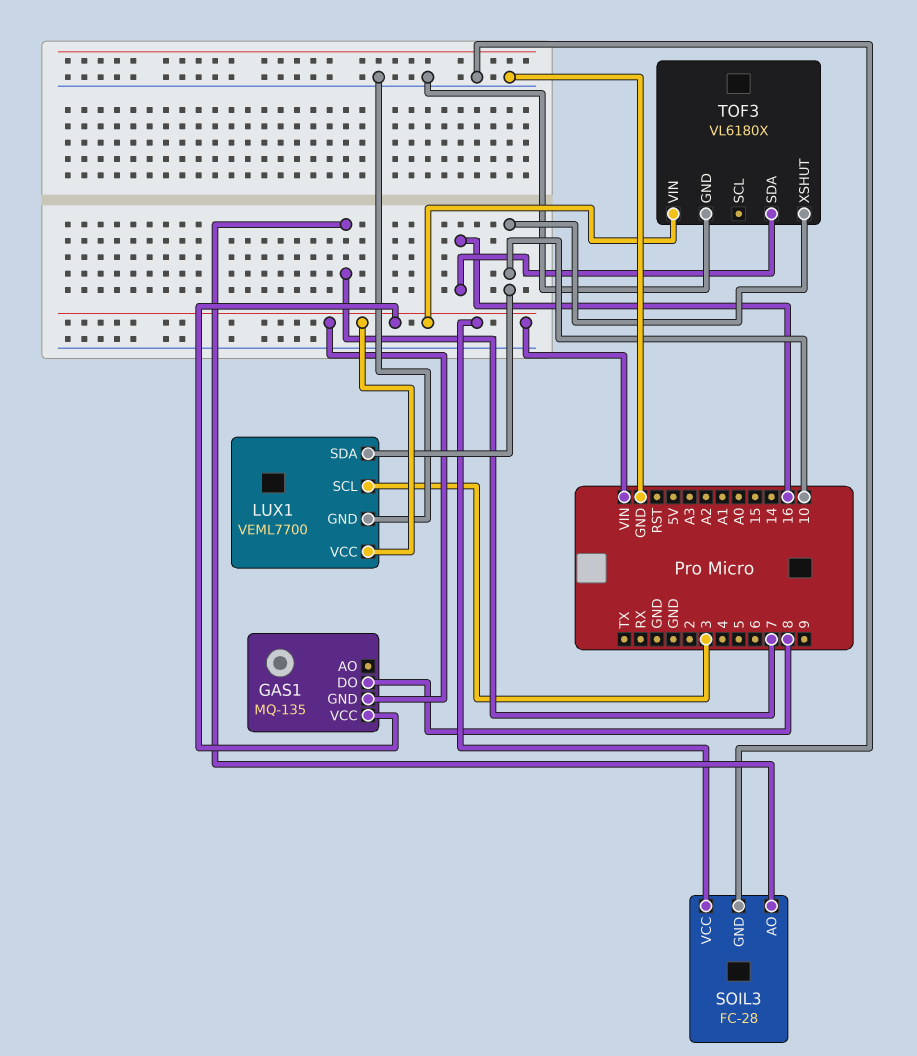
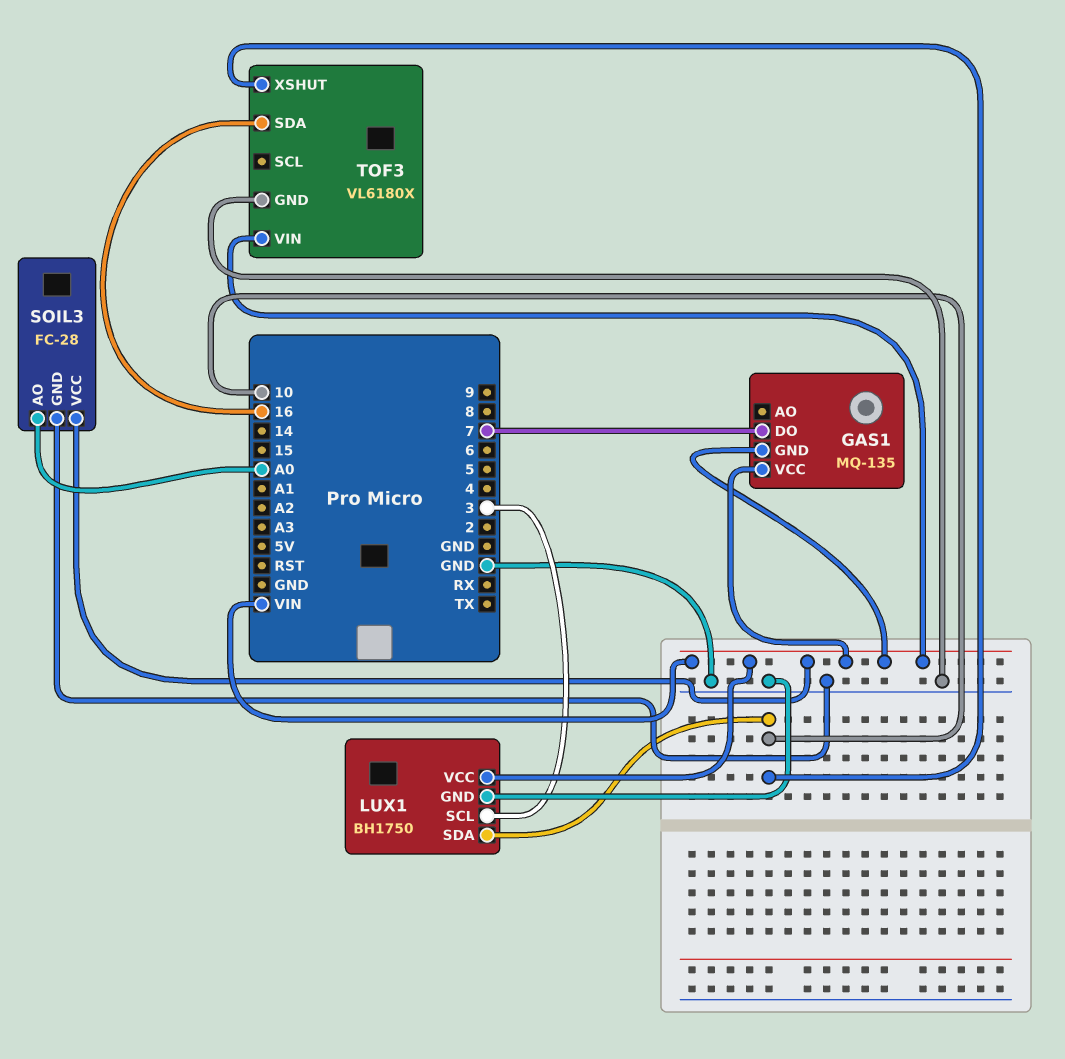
GAS1 pin DO: 8 -> 7
LUX1: VEML7700 -> BH1750
SOIL3 pin AO: 7 -> A0

